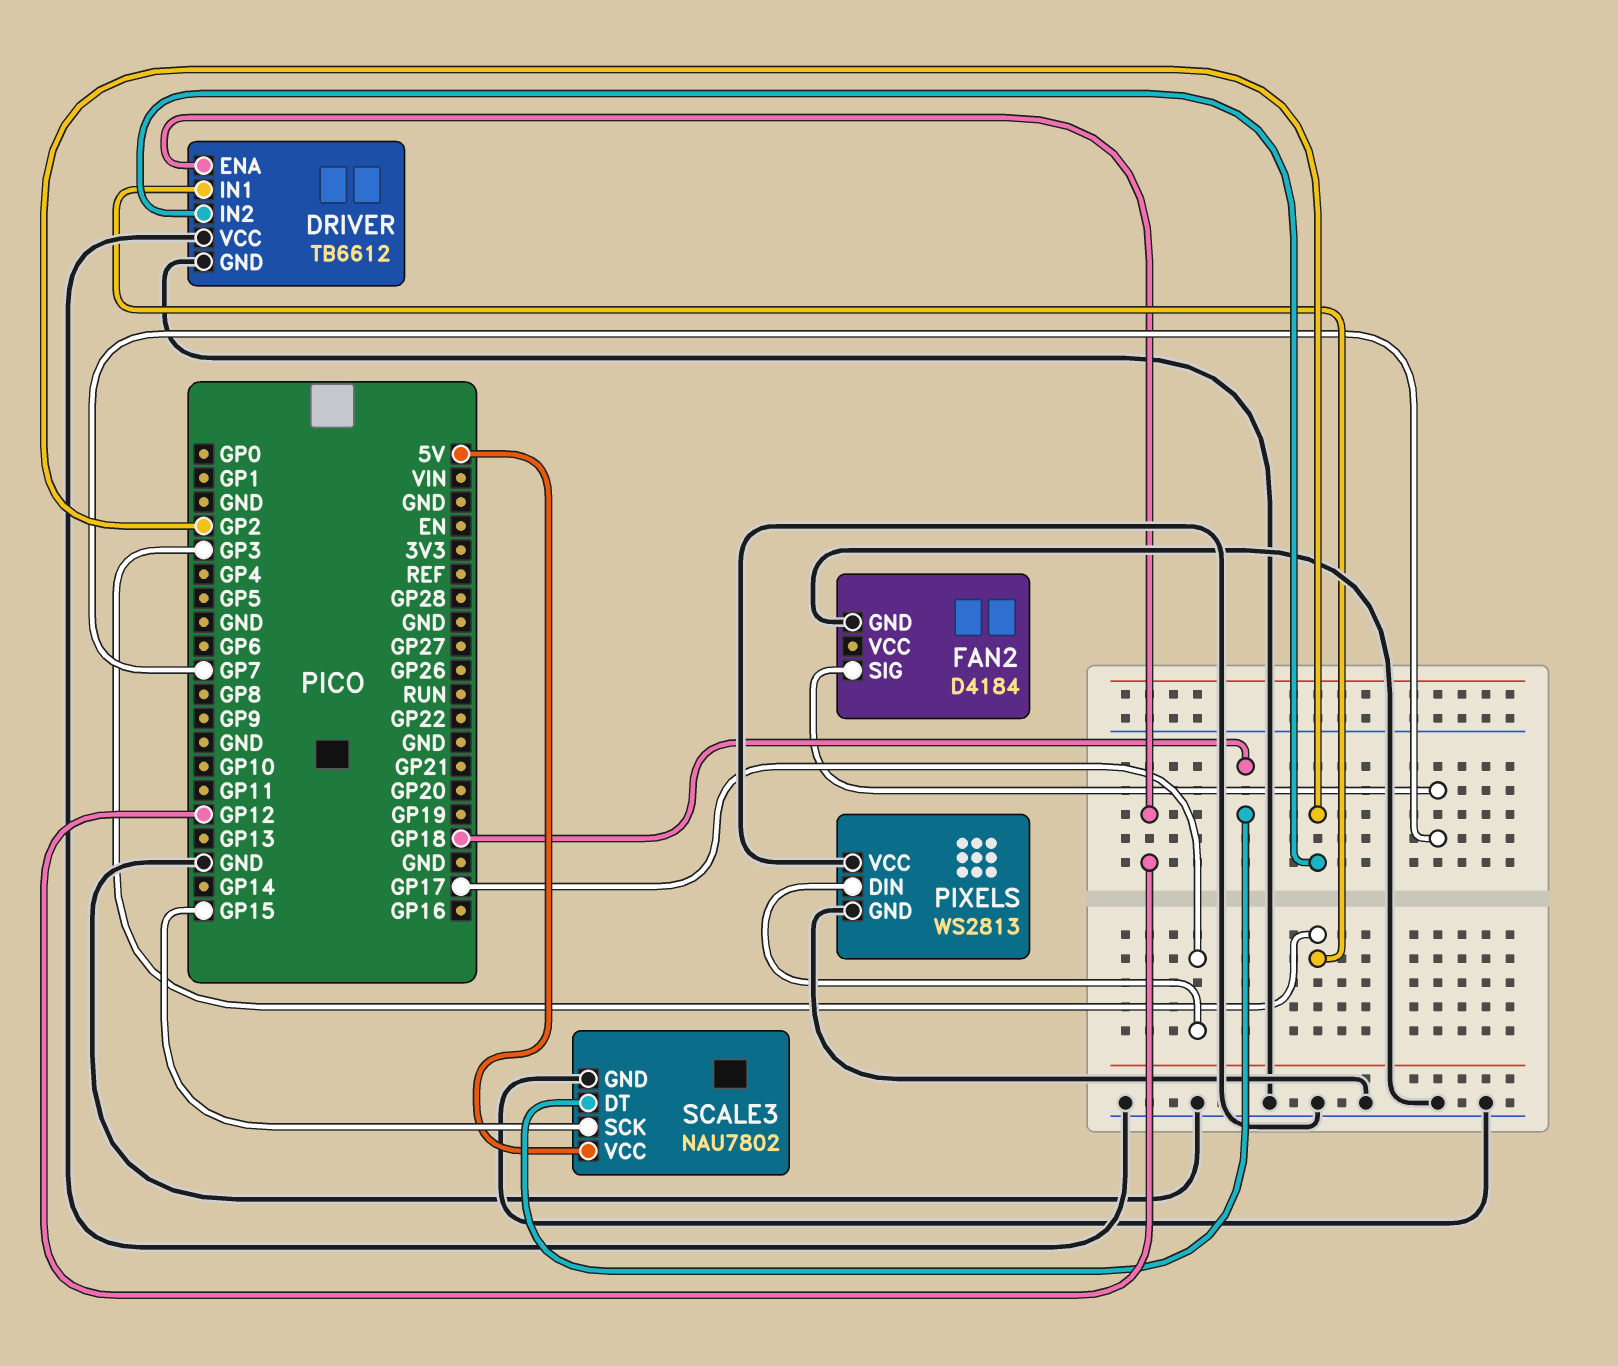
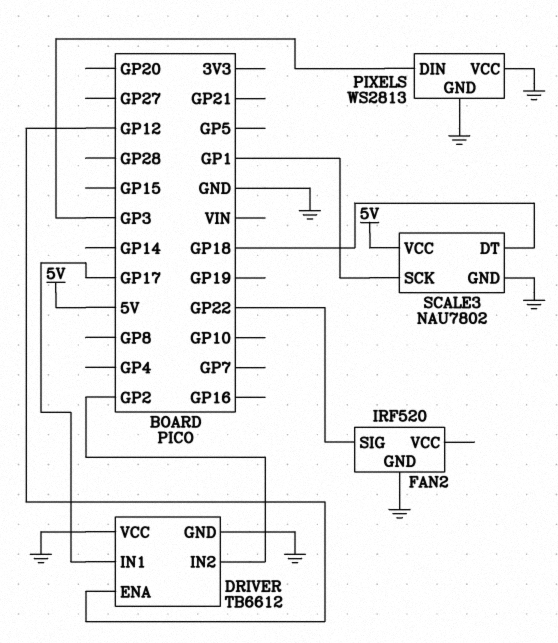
DRIVER pin IN1: GP3 -> GP17
FAN2: D4184 -> IRF520
FAN2 pin SIG: GP7 -> GP22
PIXELS pin DIN: GP17 -> GP3
SCALE3 pin SCK: GP15 -> GP1

